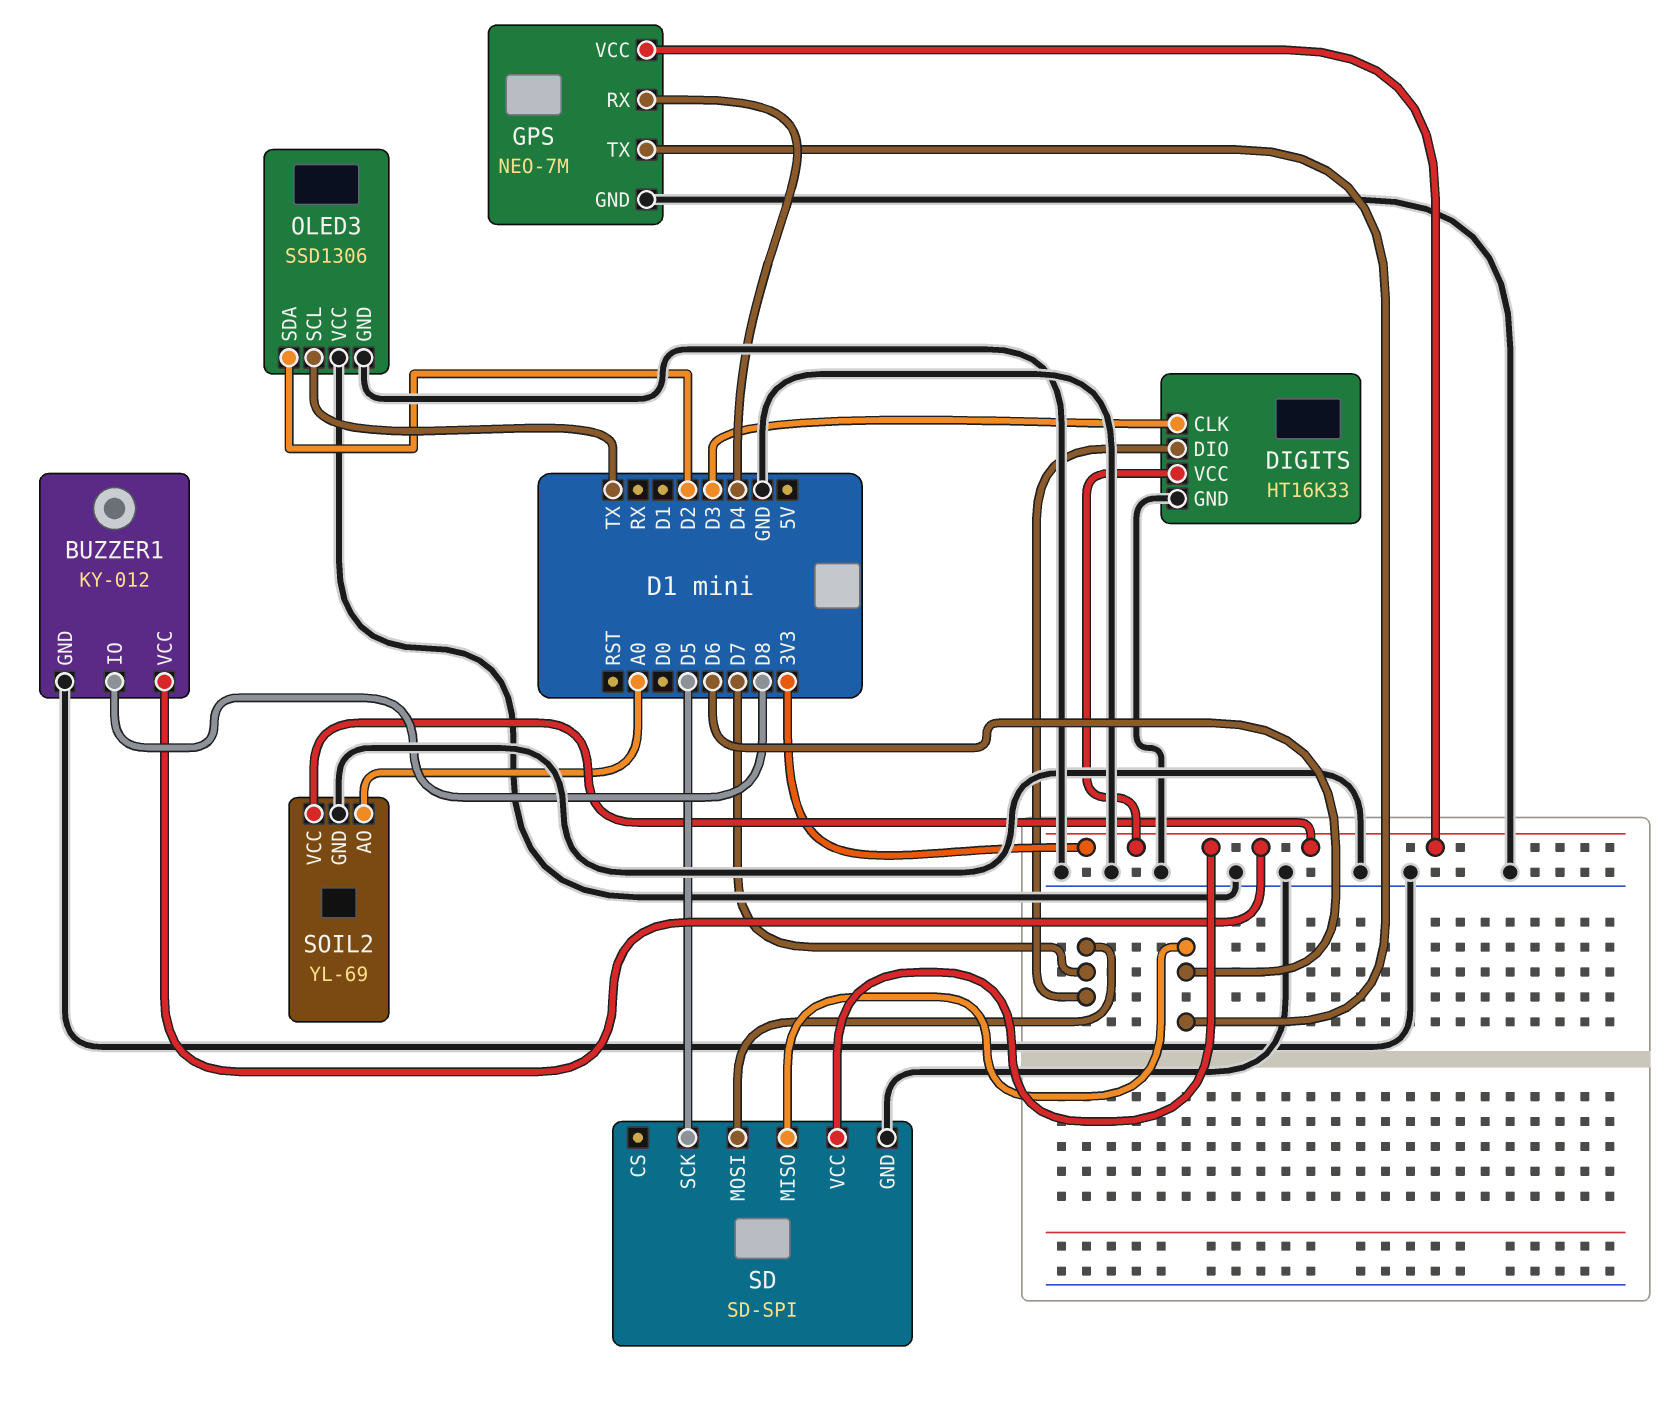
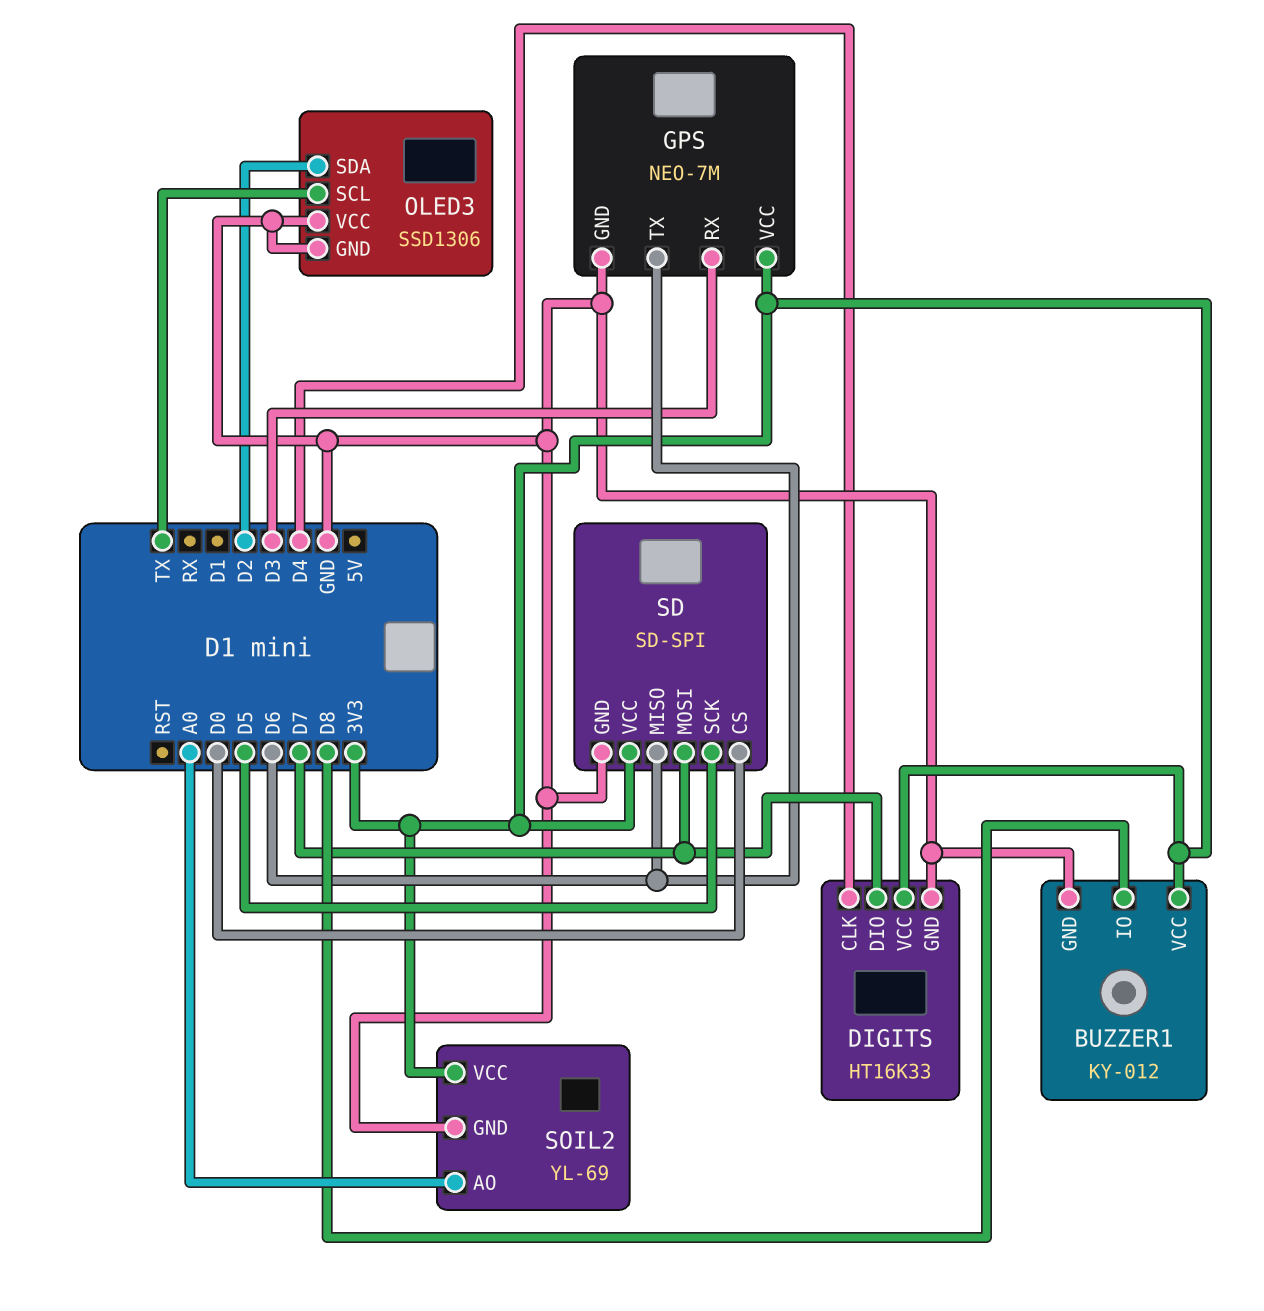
DIGITS pin CLK: D3 -> D4
GPS pin RX: D4 -> D3
SD pin CS: none -> D0

